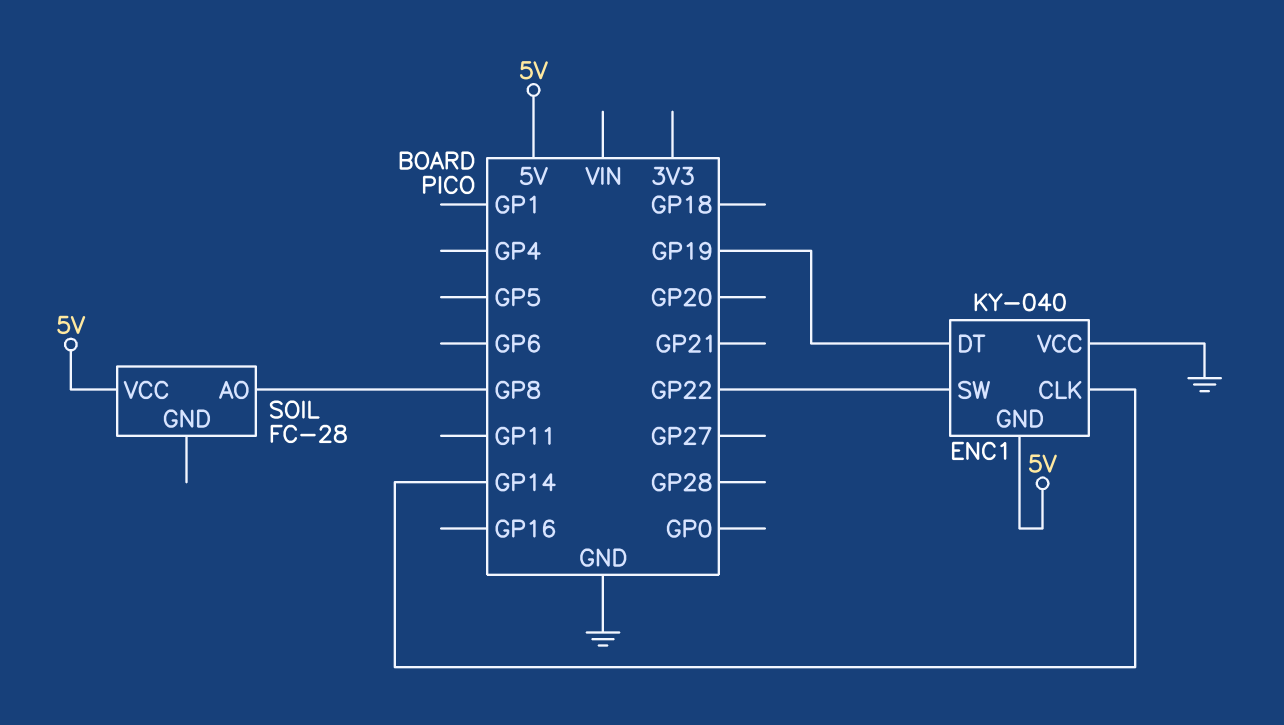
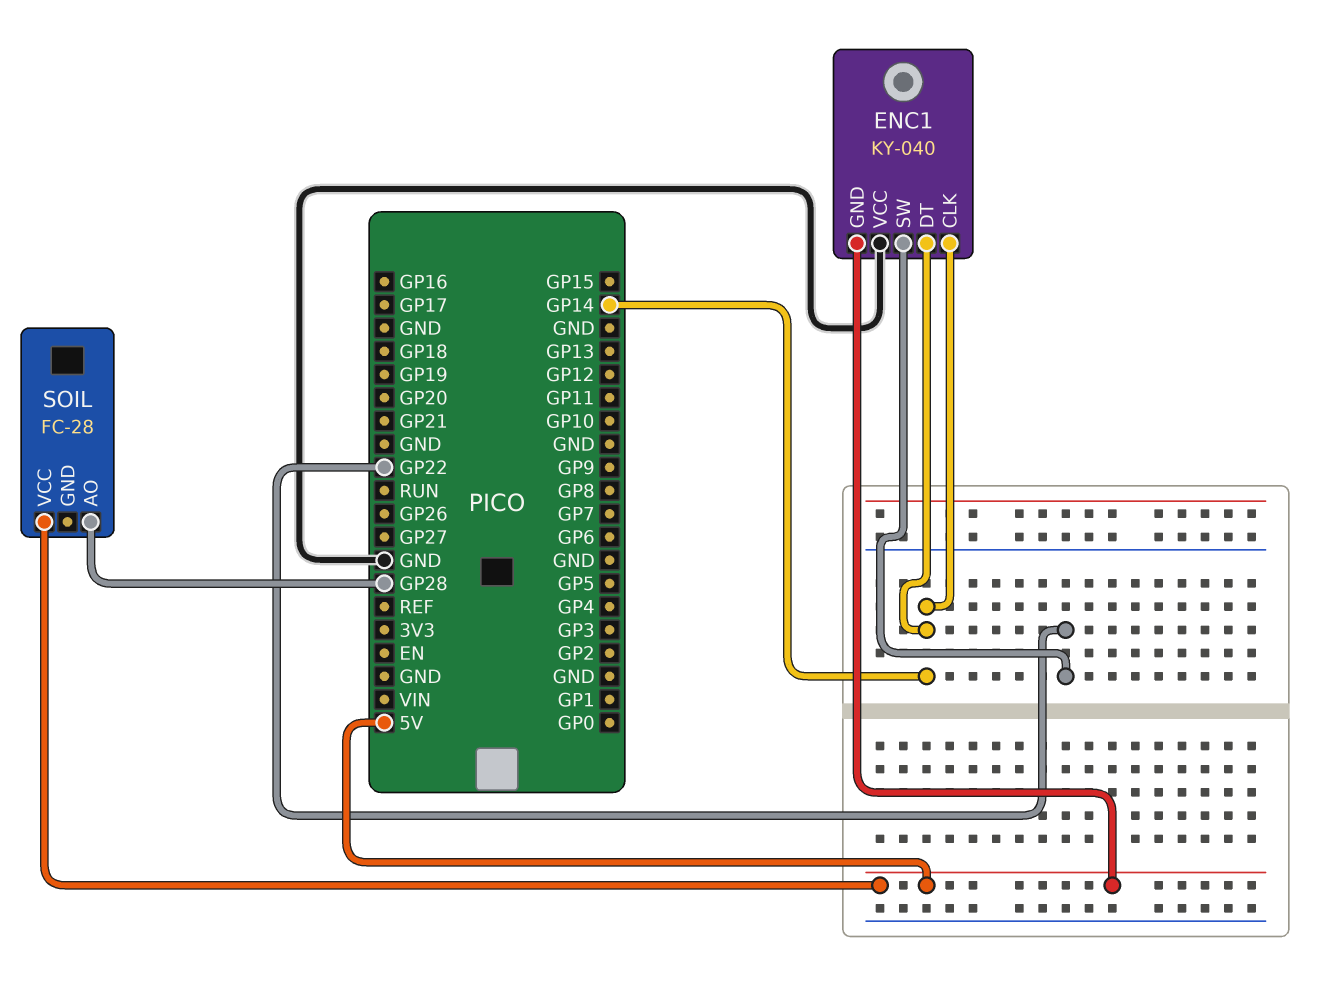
ENC1 pin DT: GP19 -> GP14
SOIL pin AO: GP8 -> GP28

